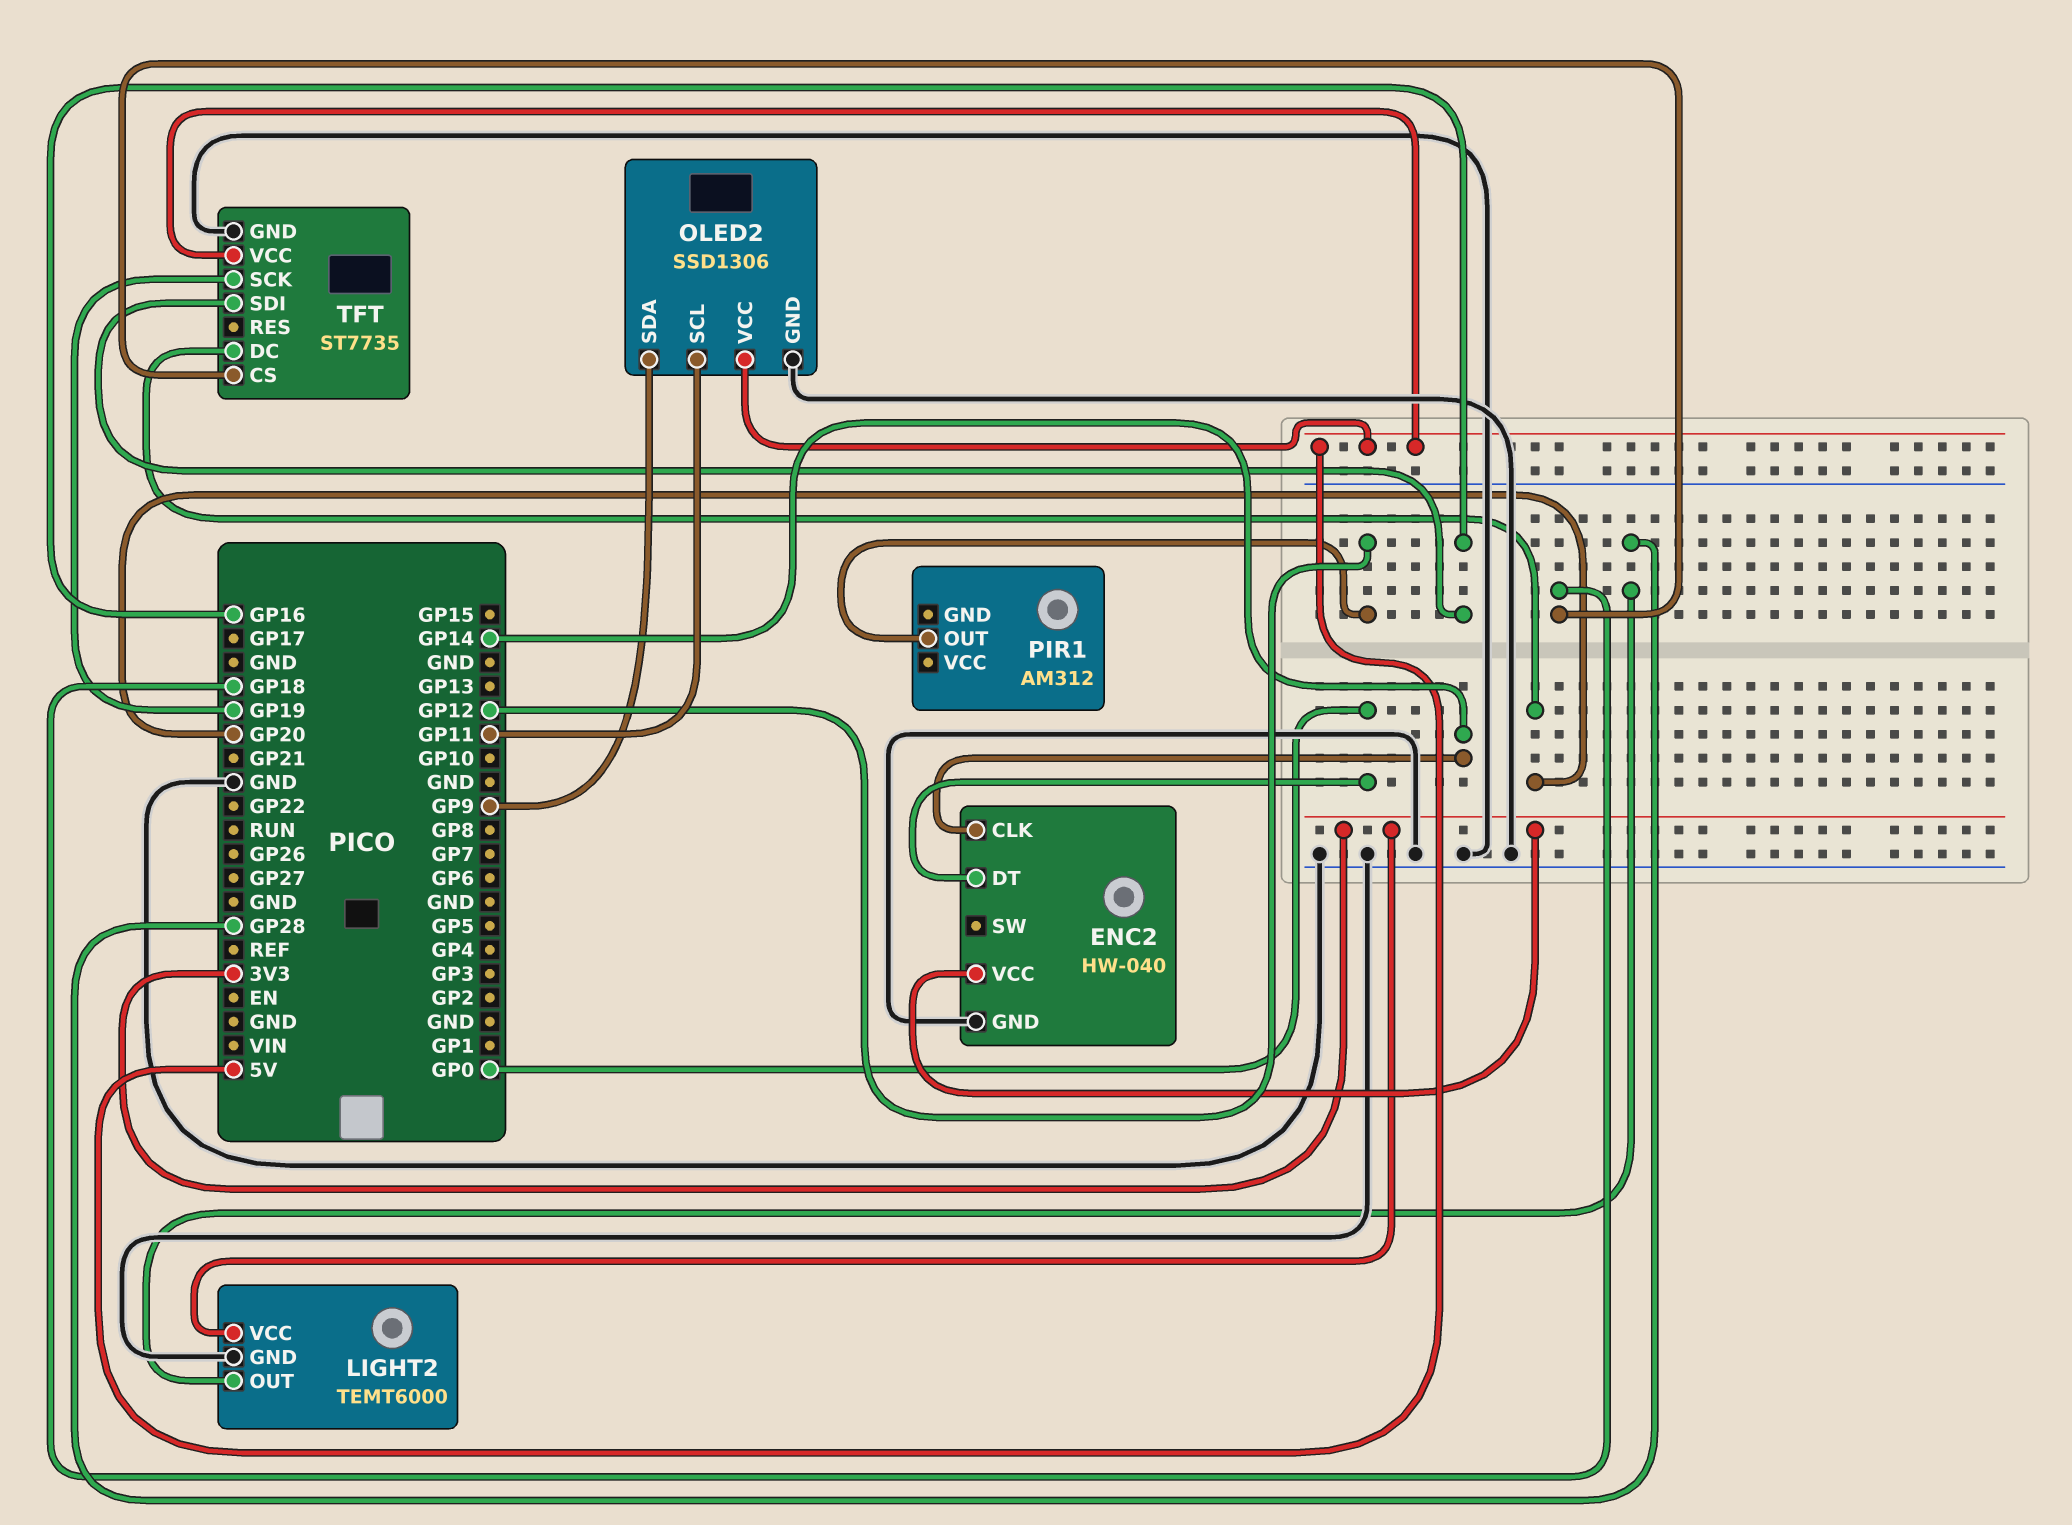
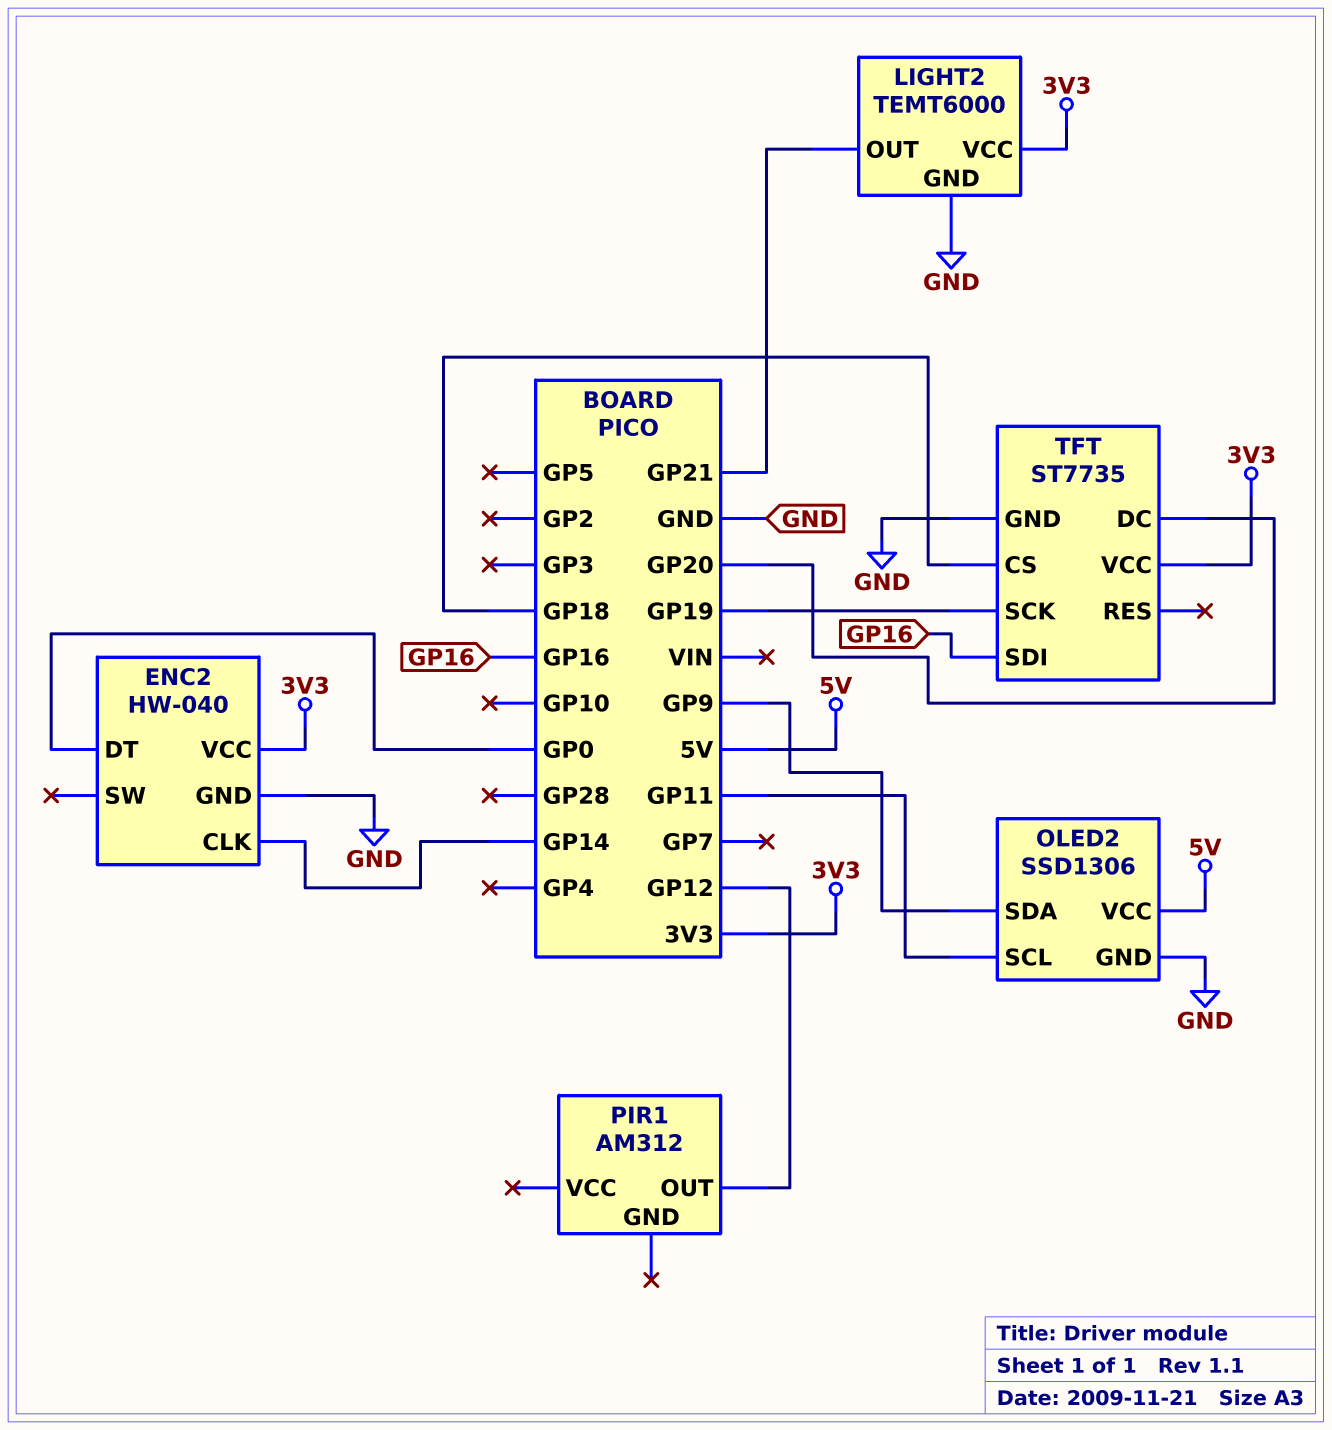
LIGHT2 pin OUT: GP28 -> GP21
TFT pin VCC: 5V -> 3V3

